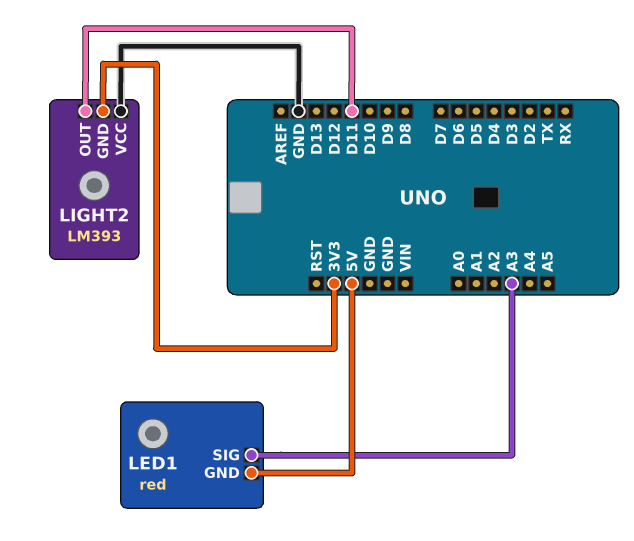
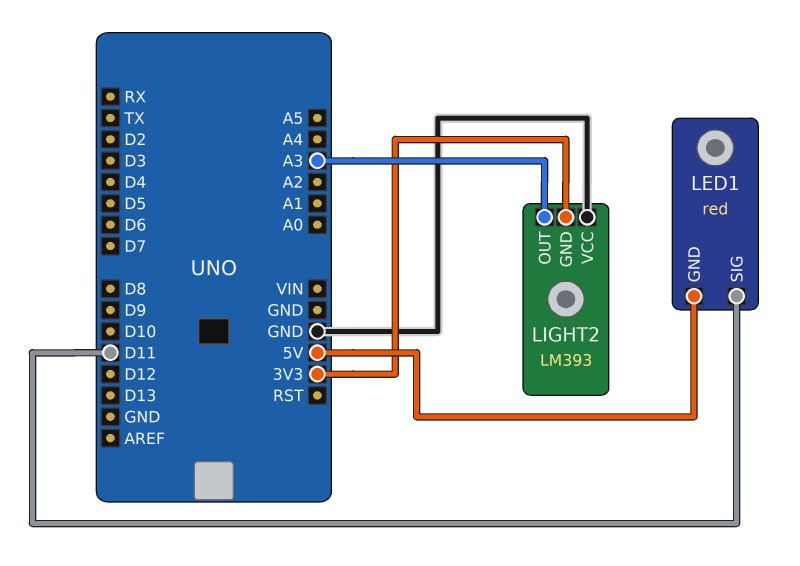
LED1 pin SIG: A3 -> D11
LIGHT2 pin OUT: D11 -> A3

